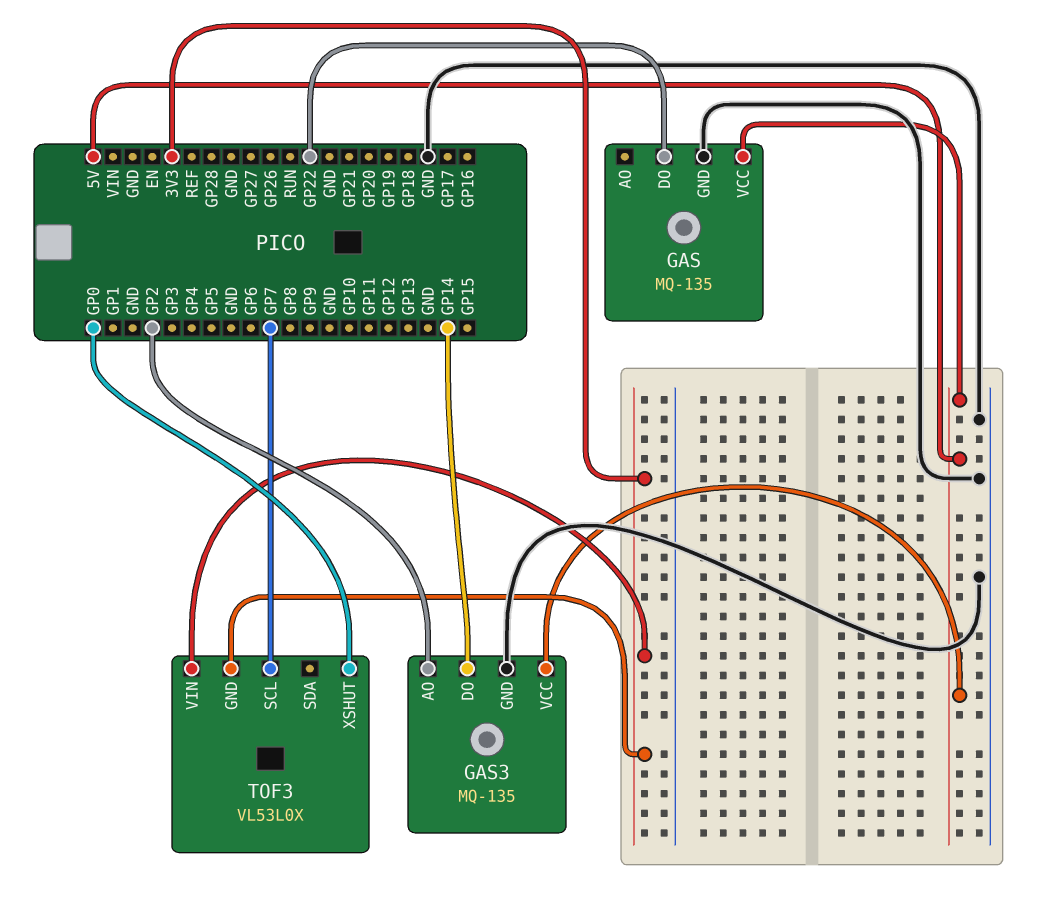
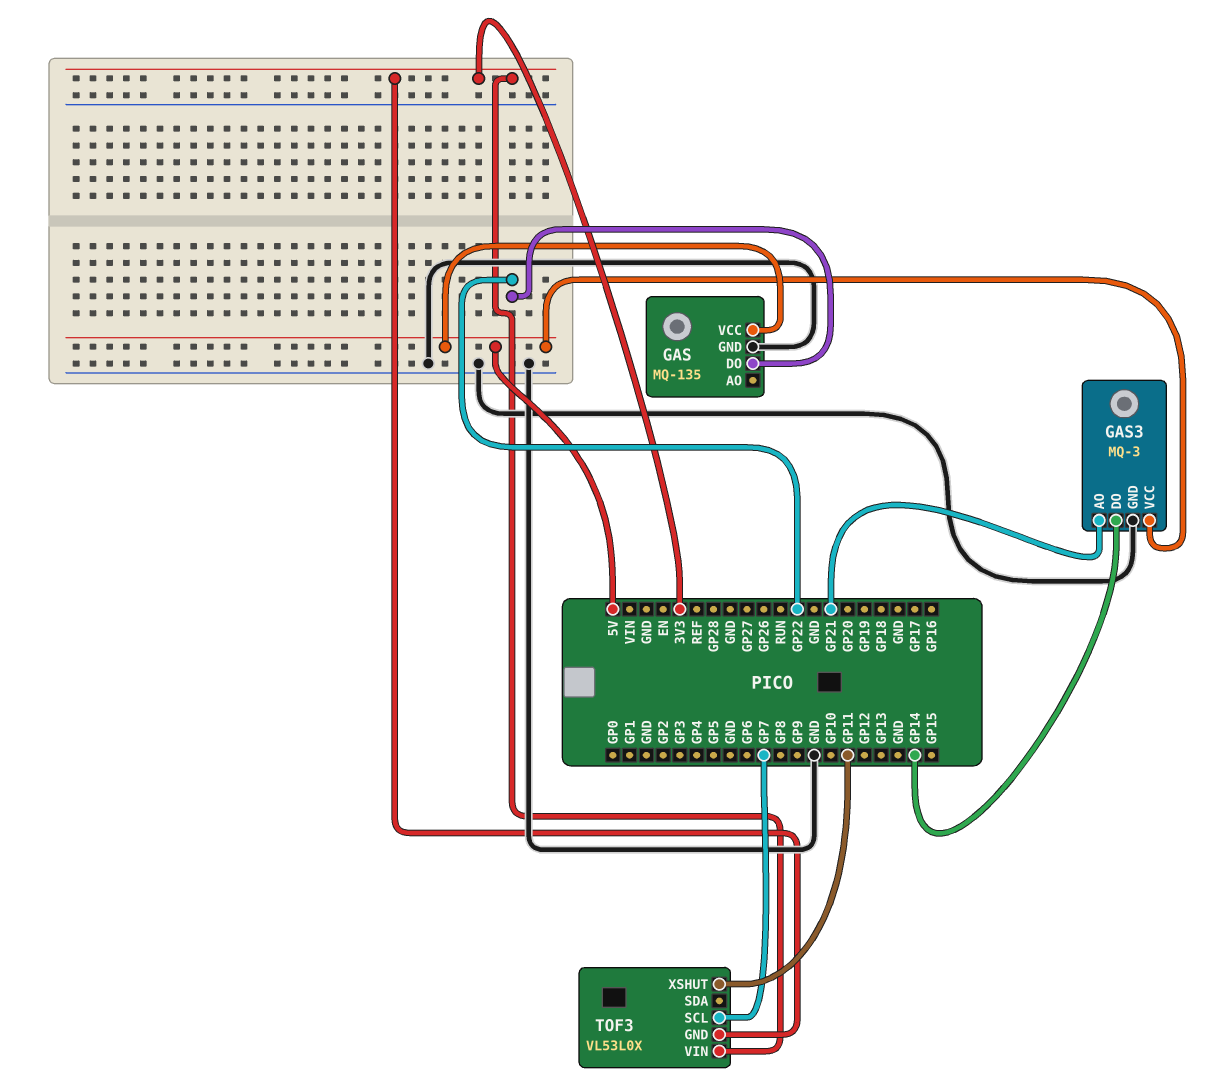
GAS3: MQ-135 -> MQ-3
GAS3 pin AO: GP2 -> GP21
TOF3 pin XSHUT: GP0 -> GP11

